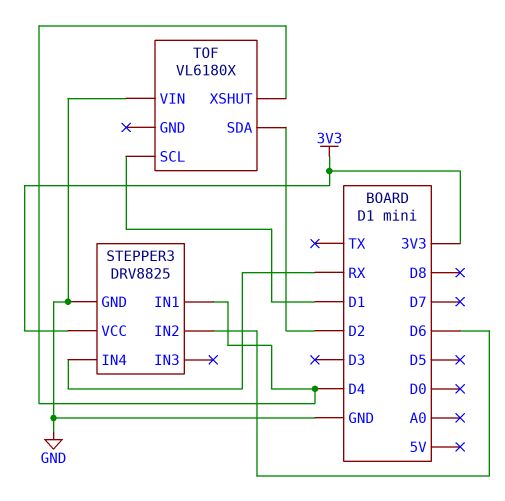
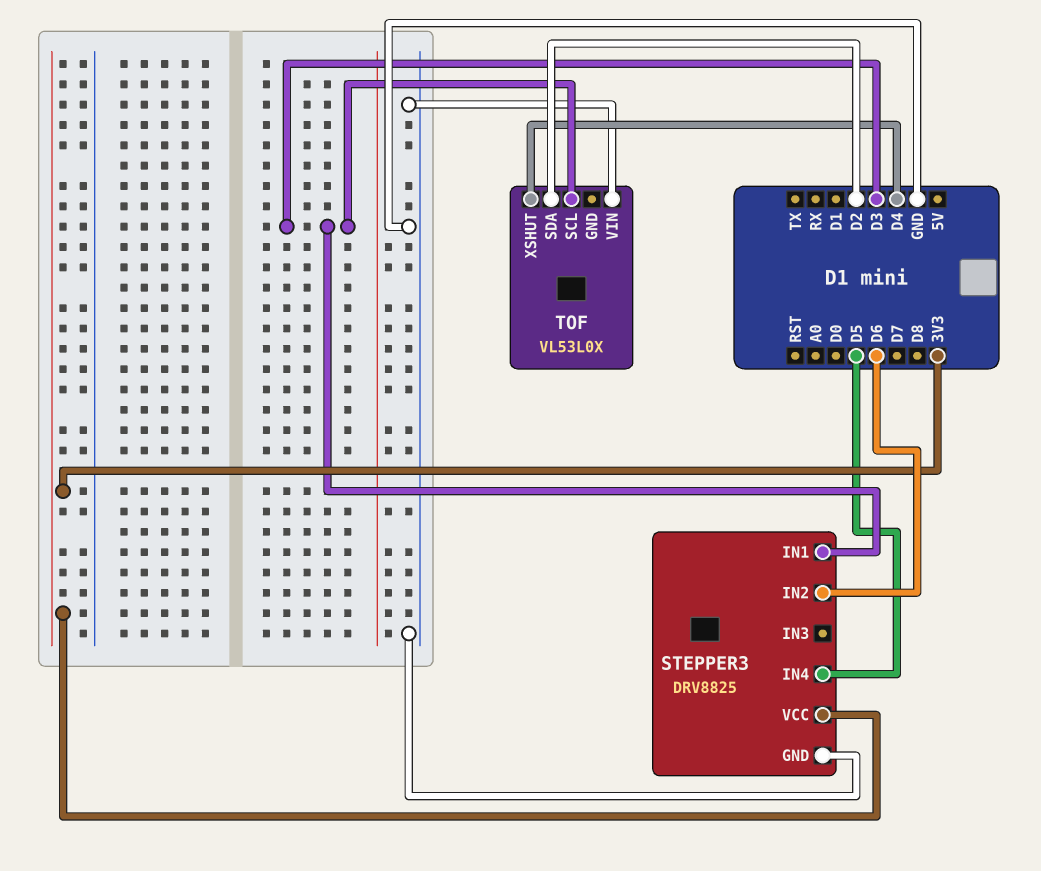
STEPPER3 pin IN1: D4 -> D3
STEPPER3 pin IN4: RX -> D5
TOF: VL6180X -> VL53L0X
TOF pin SCL: D1 -> D3

